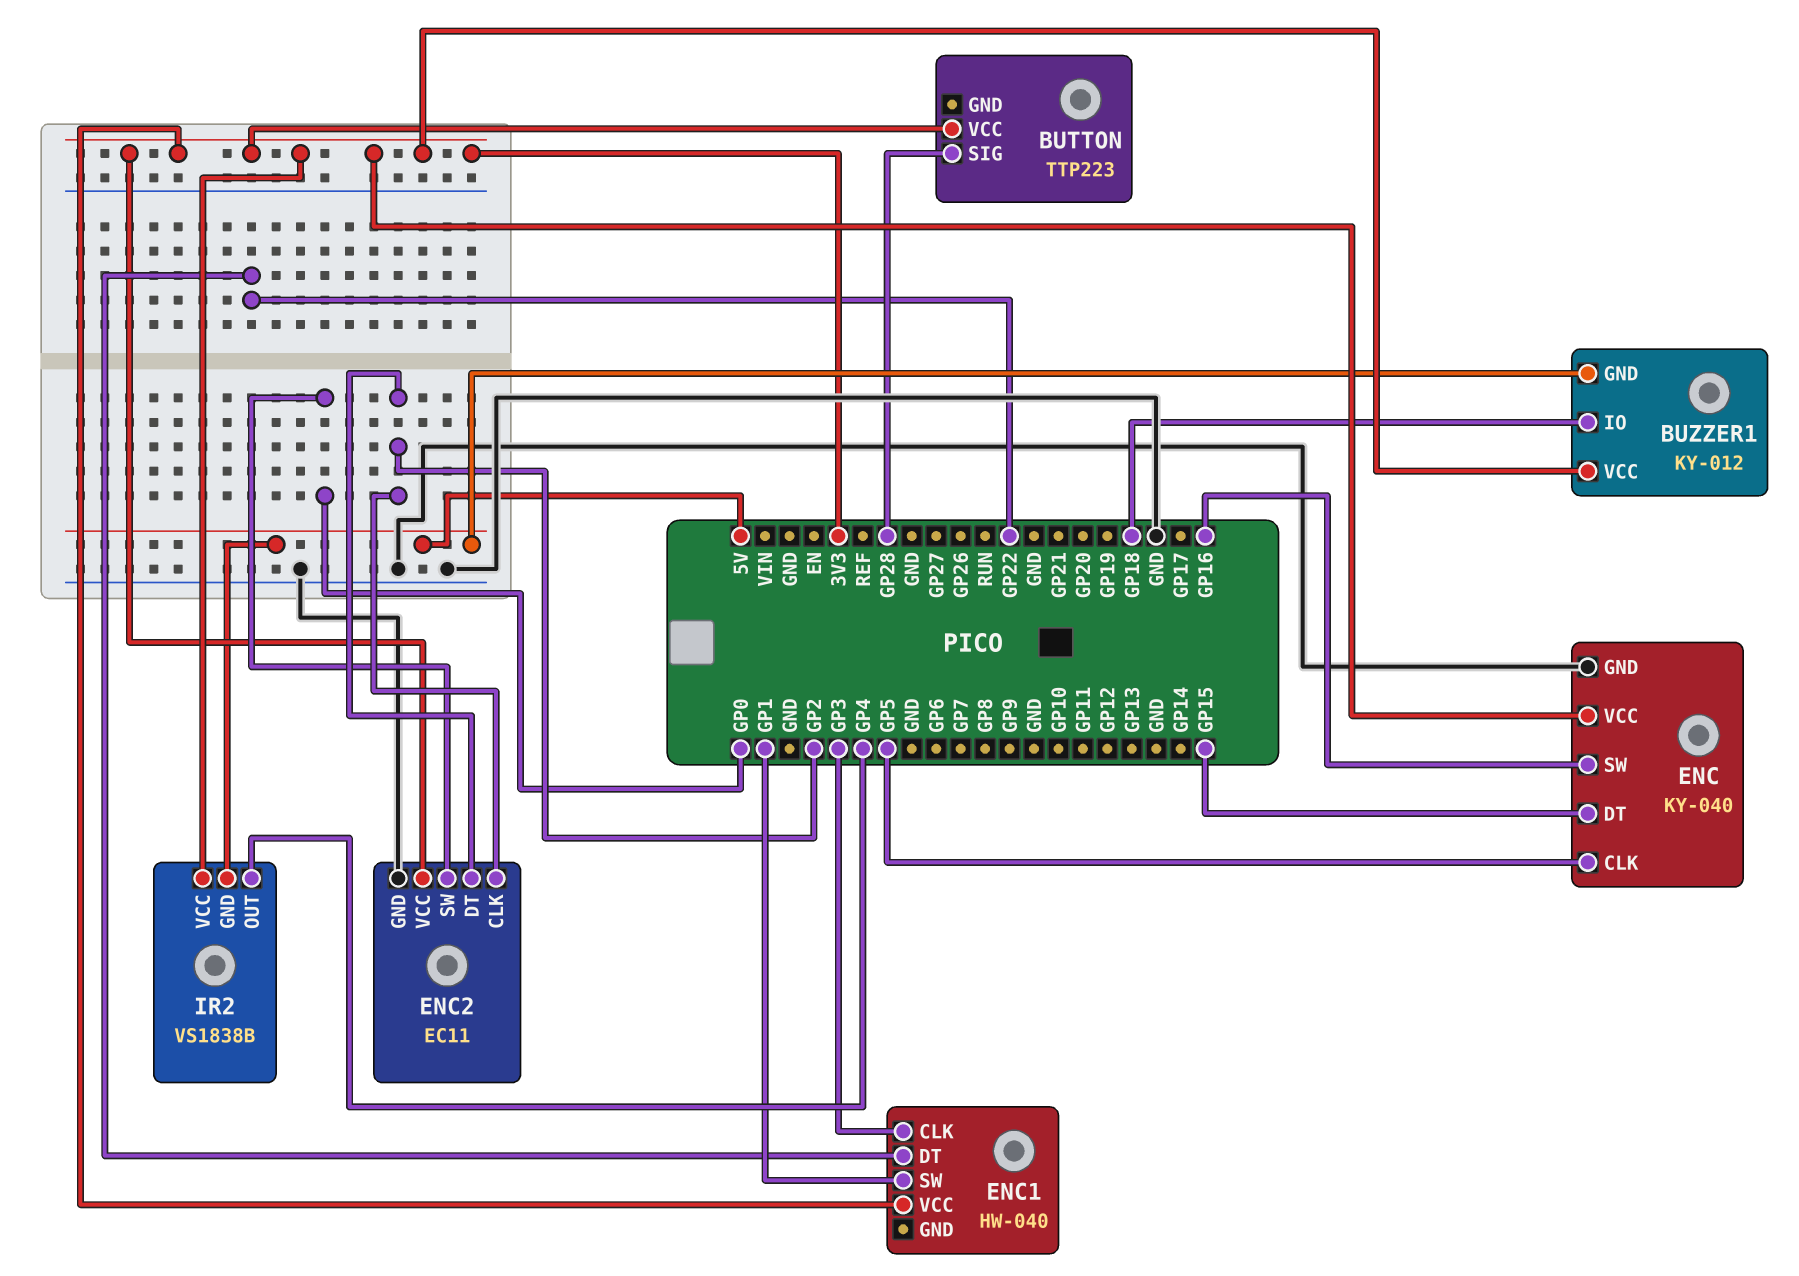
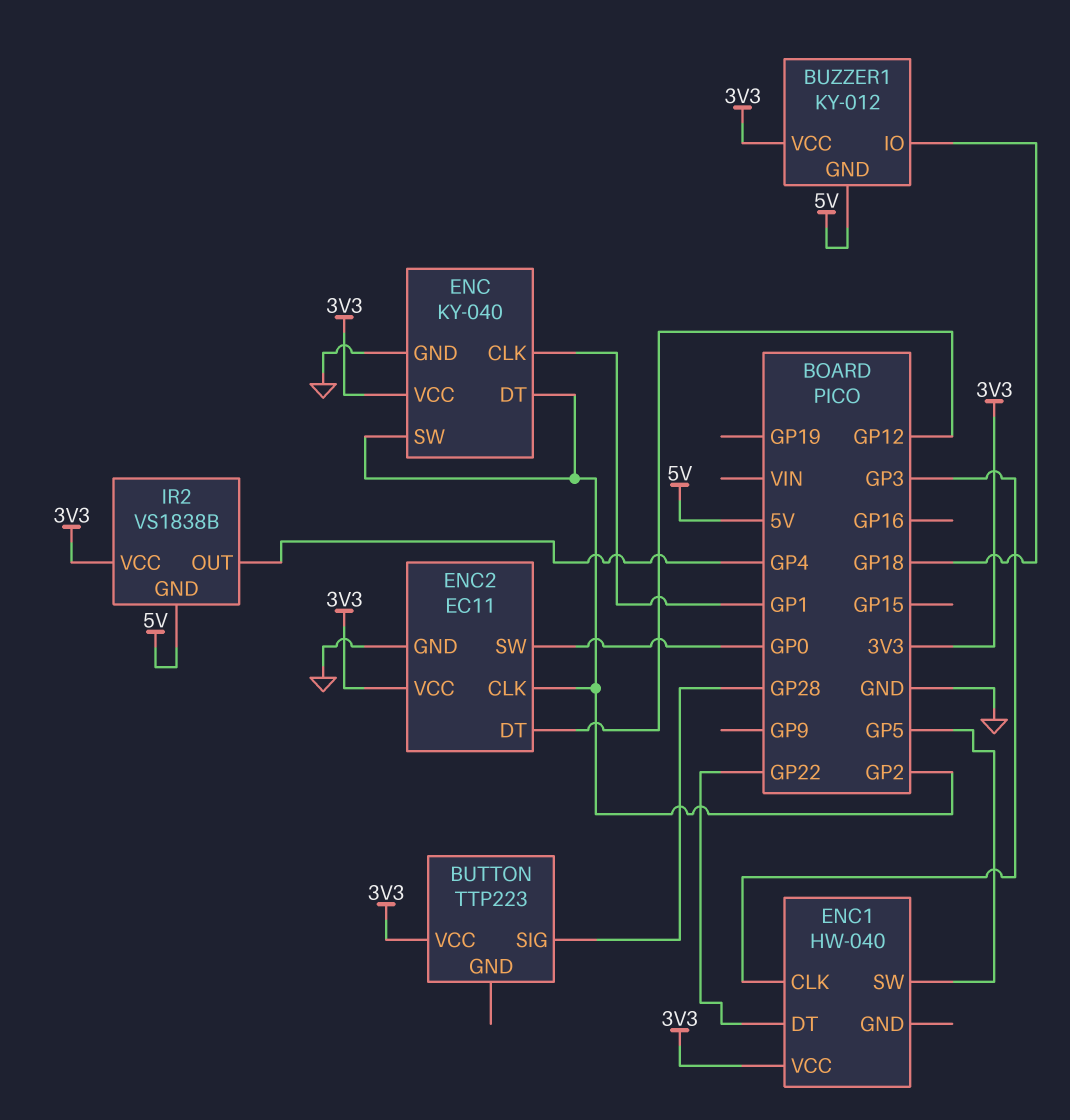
ENC pin CLK: GP5 -> GP1
ENC pin DT: GP15 -> GP2
ENC pin SW: GP16 -> GP2
ENC1 pin SW: GP1 -> GP5
ENC2 pin DT: GP2 -> GP12

